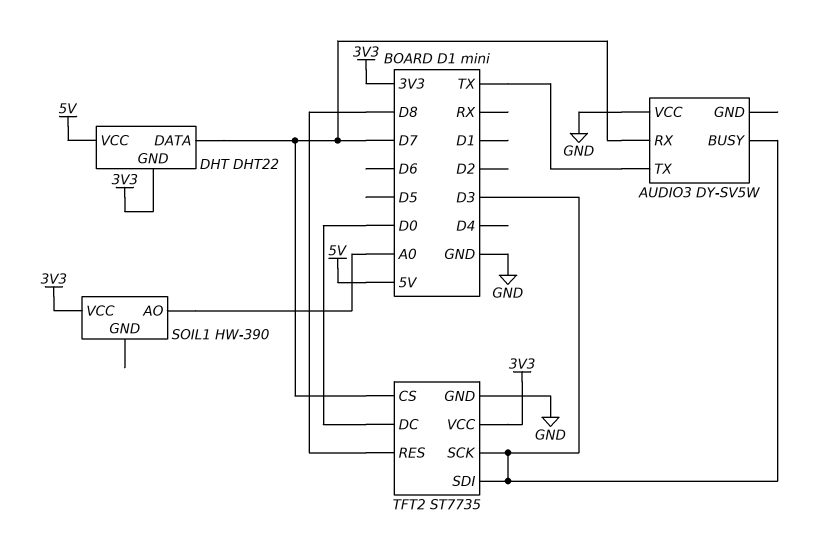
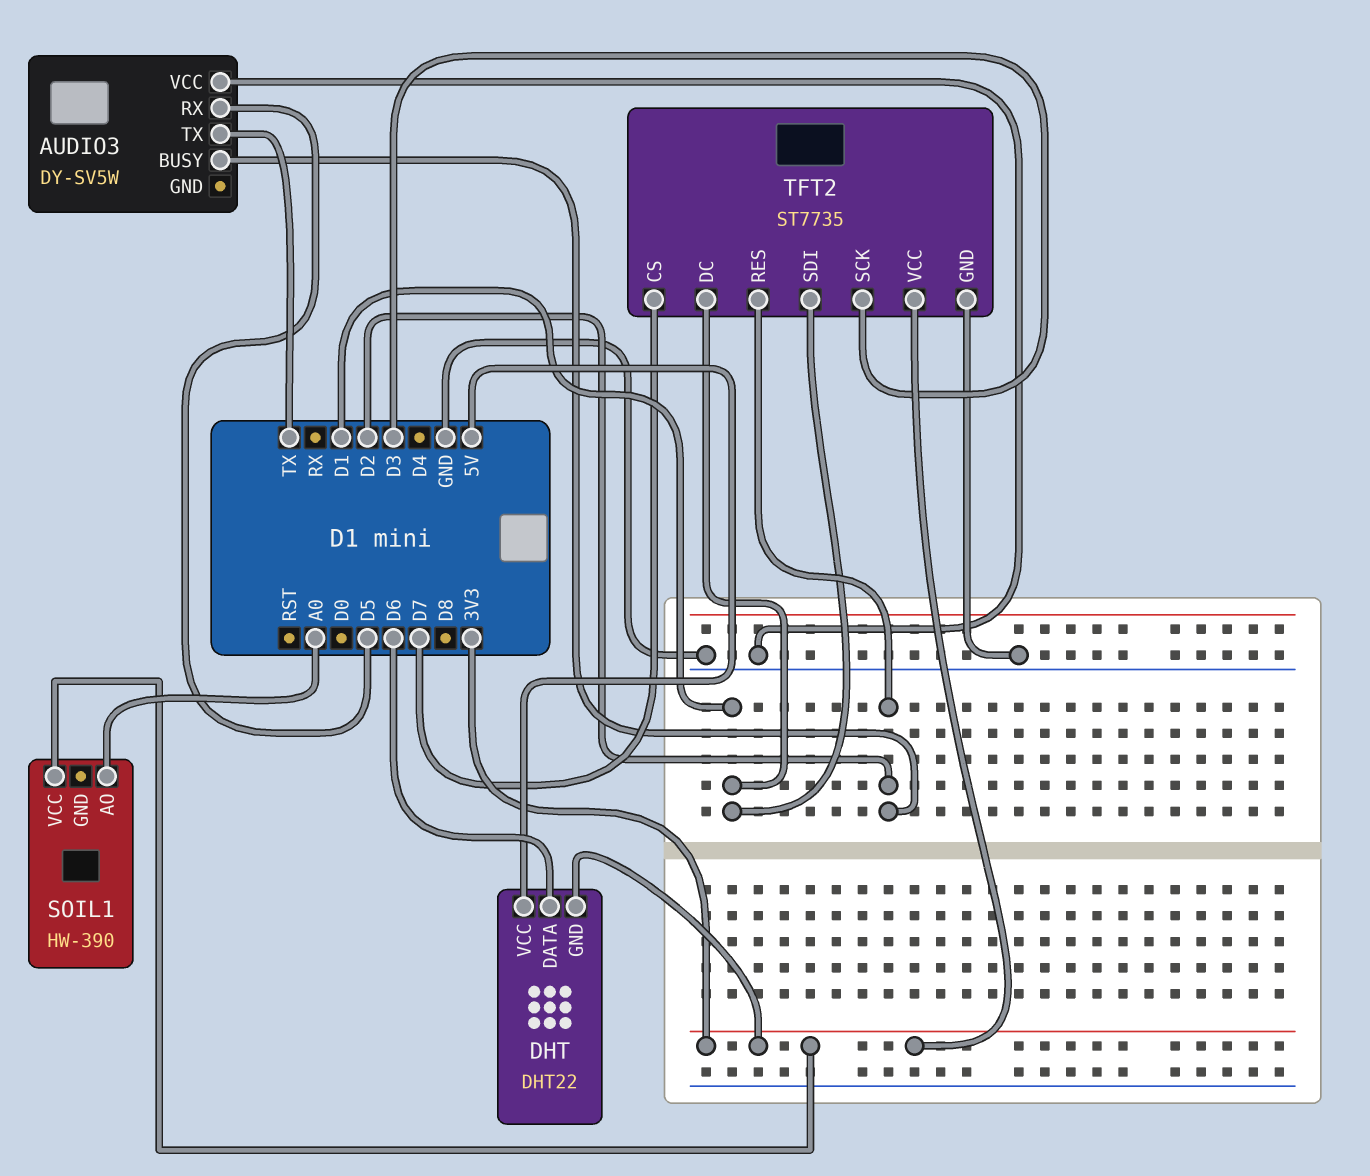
AUDIO3 pin BUSY: D3 -> D2
AUDIO3 pin RX: D7 -> D5
DHT pin DATA: D7 -> D6
TFT2 pin DC: D0 -> D1
TFT2 pin RES: D8 -> D2
TFT2 pin SDI: D3 -> D1

